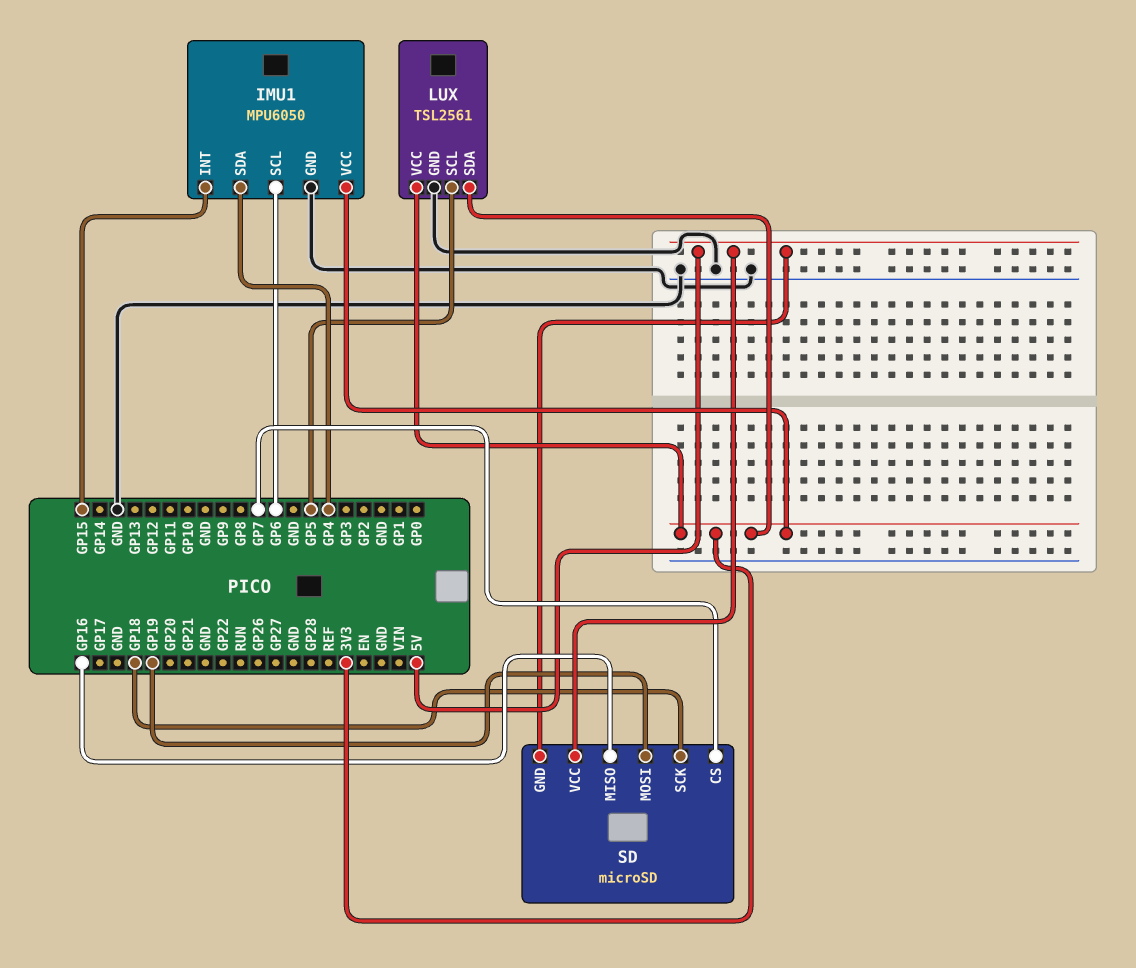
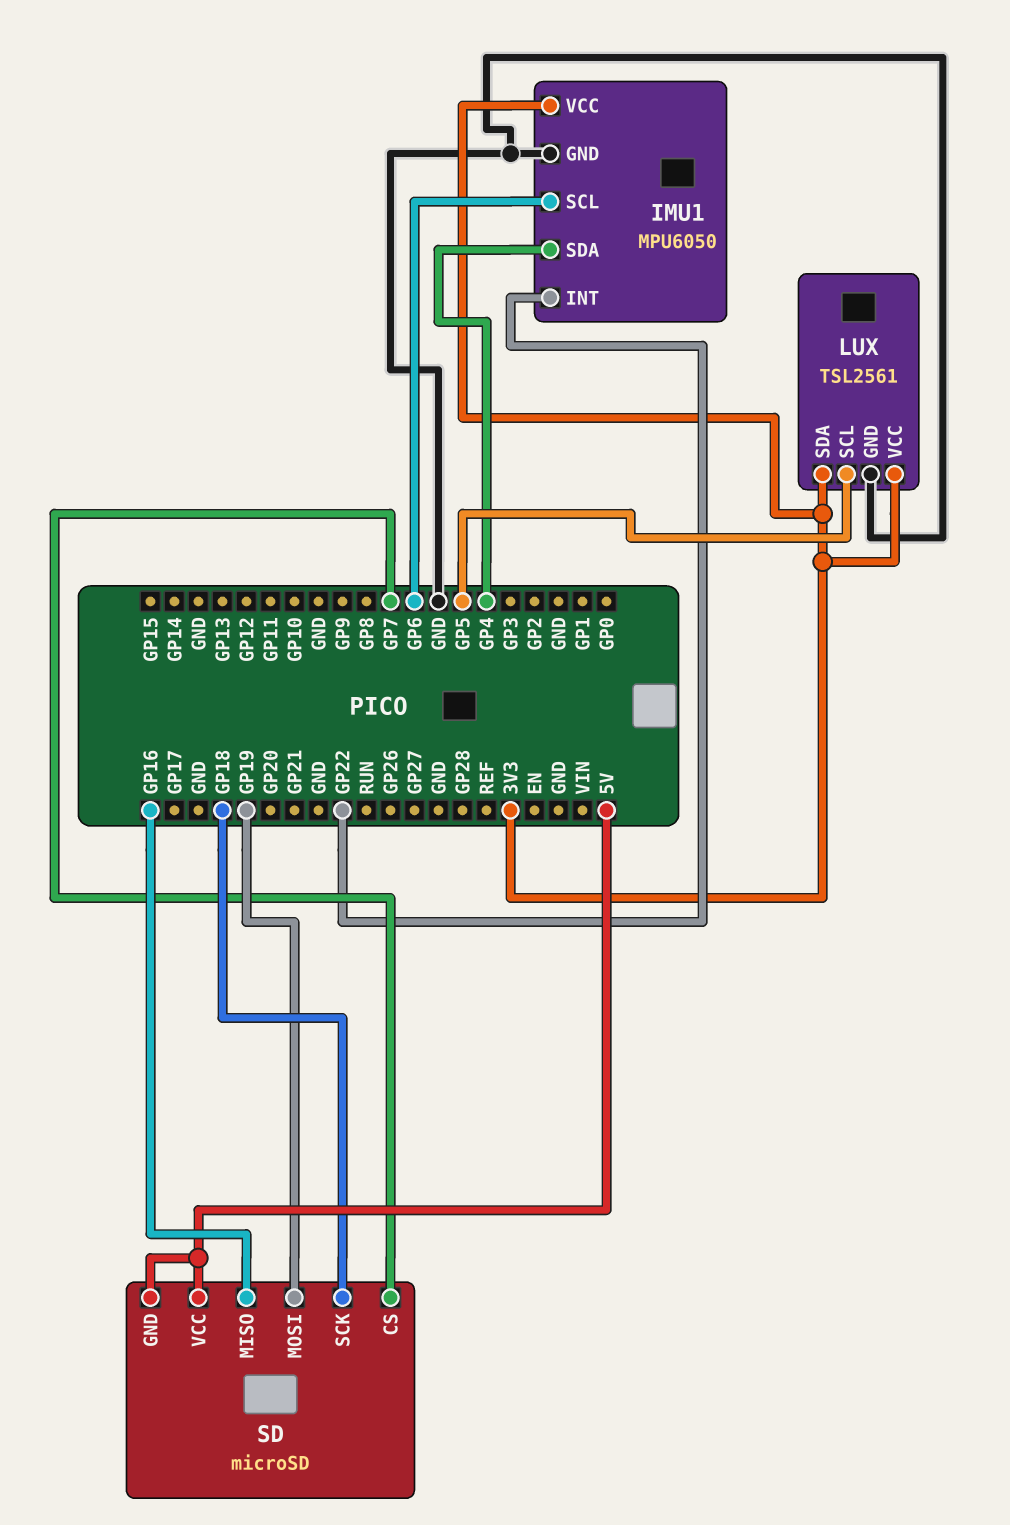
IMU1 pin INT: GP15 -> GP22

